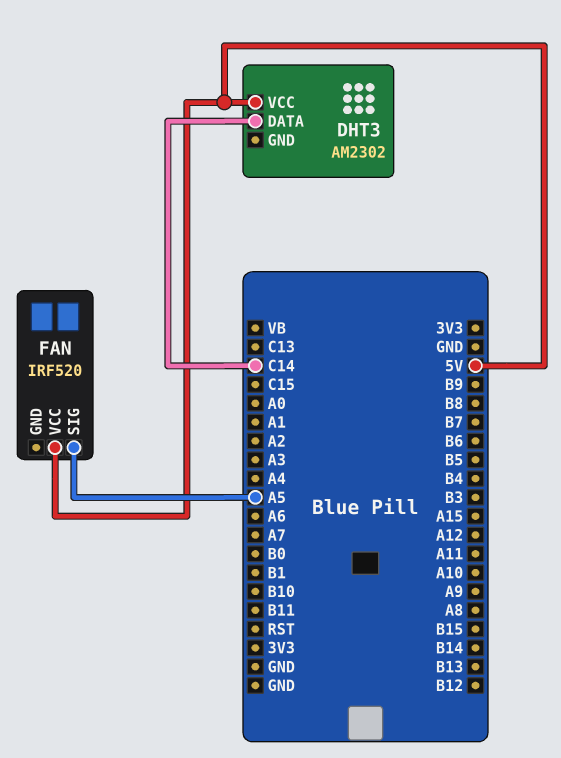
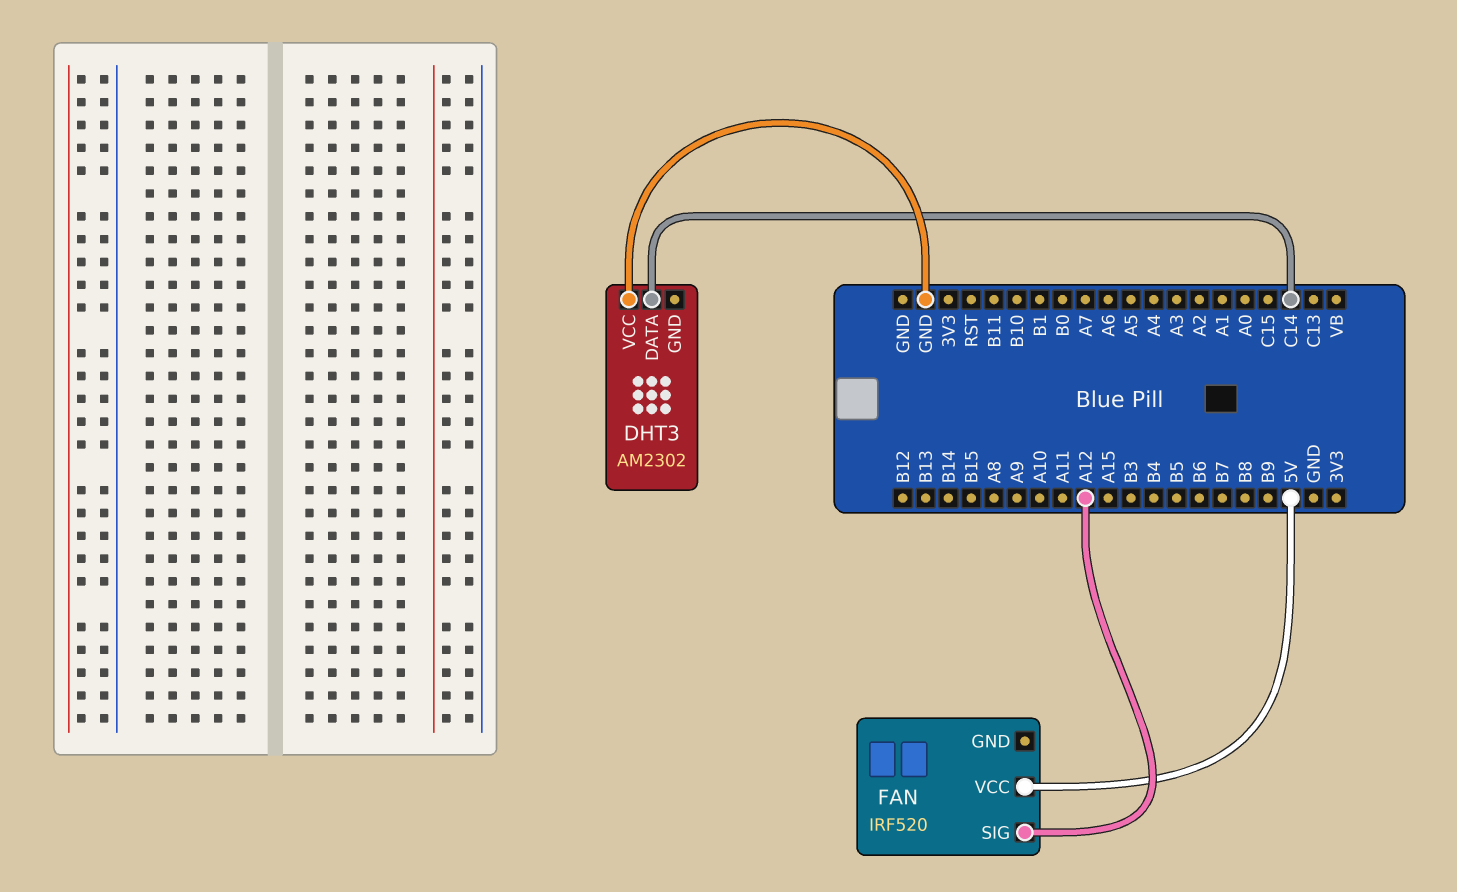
DHT3 pin VCC: 5V -> GND
FAN pin SIG: A5 -> A12

